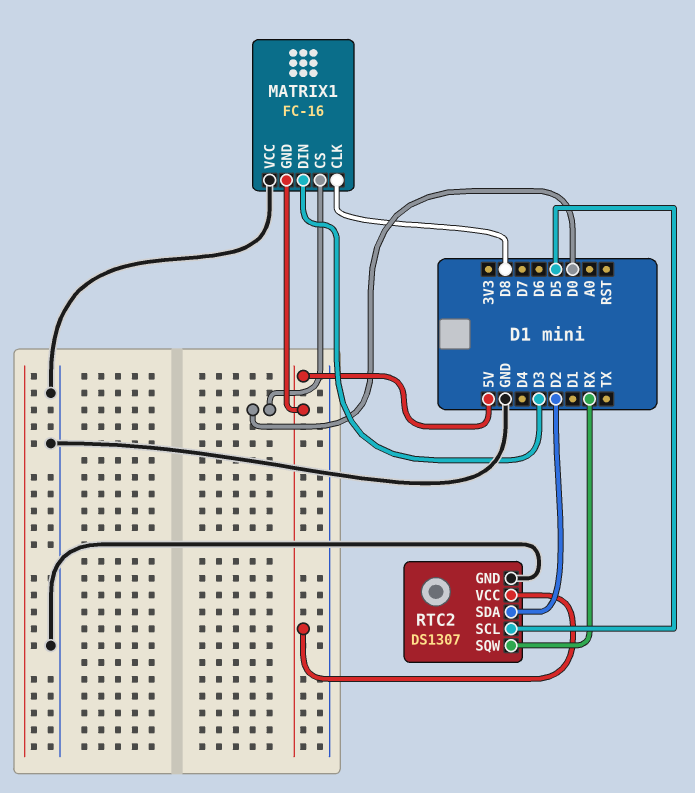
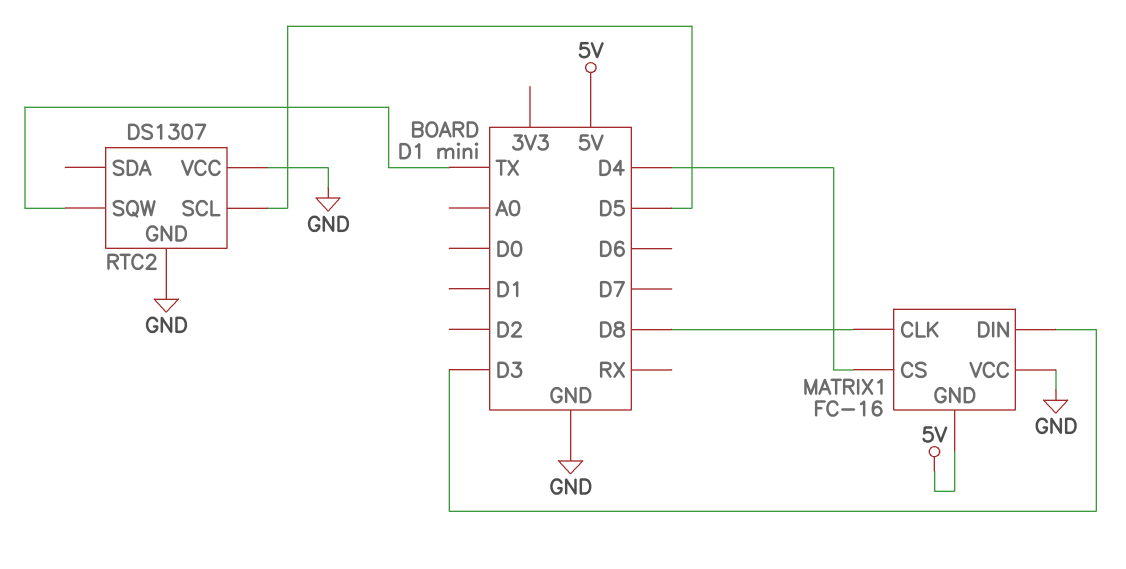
MATRIX1 pin CS: D0 -> D4
RTC2 pin SDA: D2 -> none
RTC2 pin SQW: RX -> TX
RTC2 pin VCC: 5V -> GND

